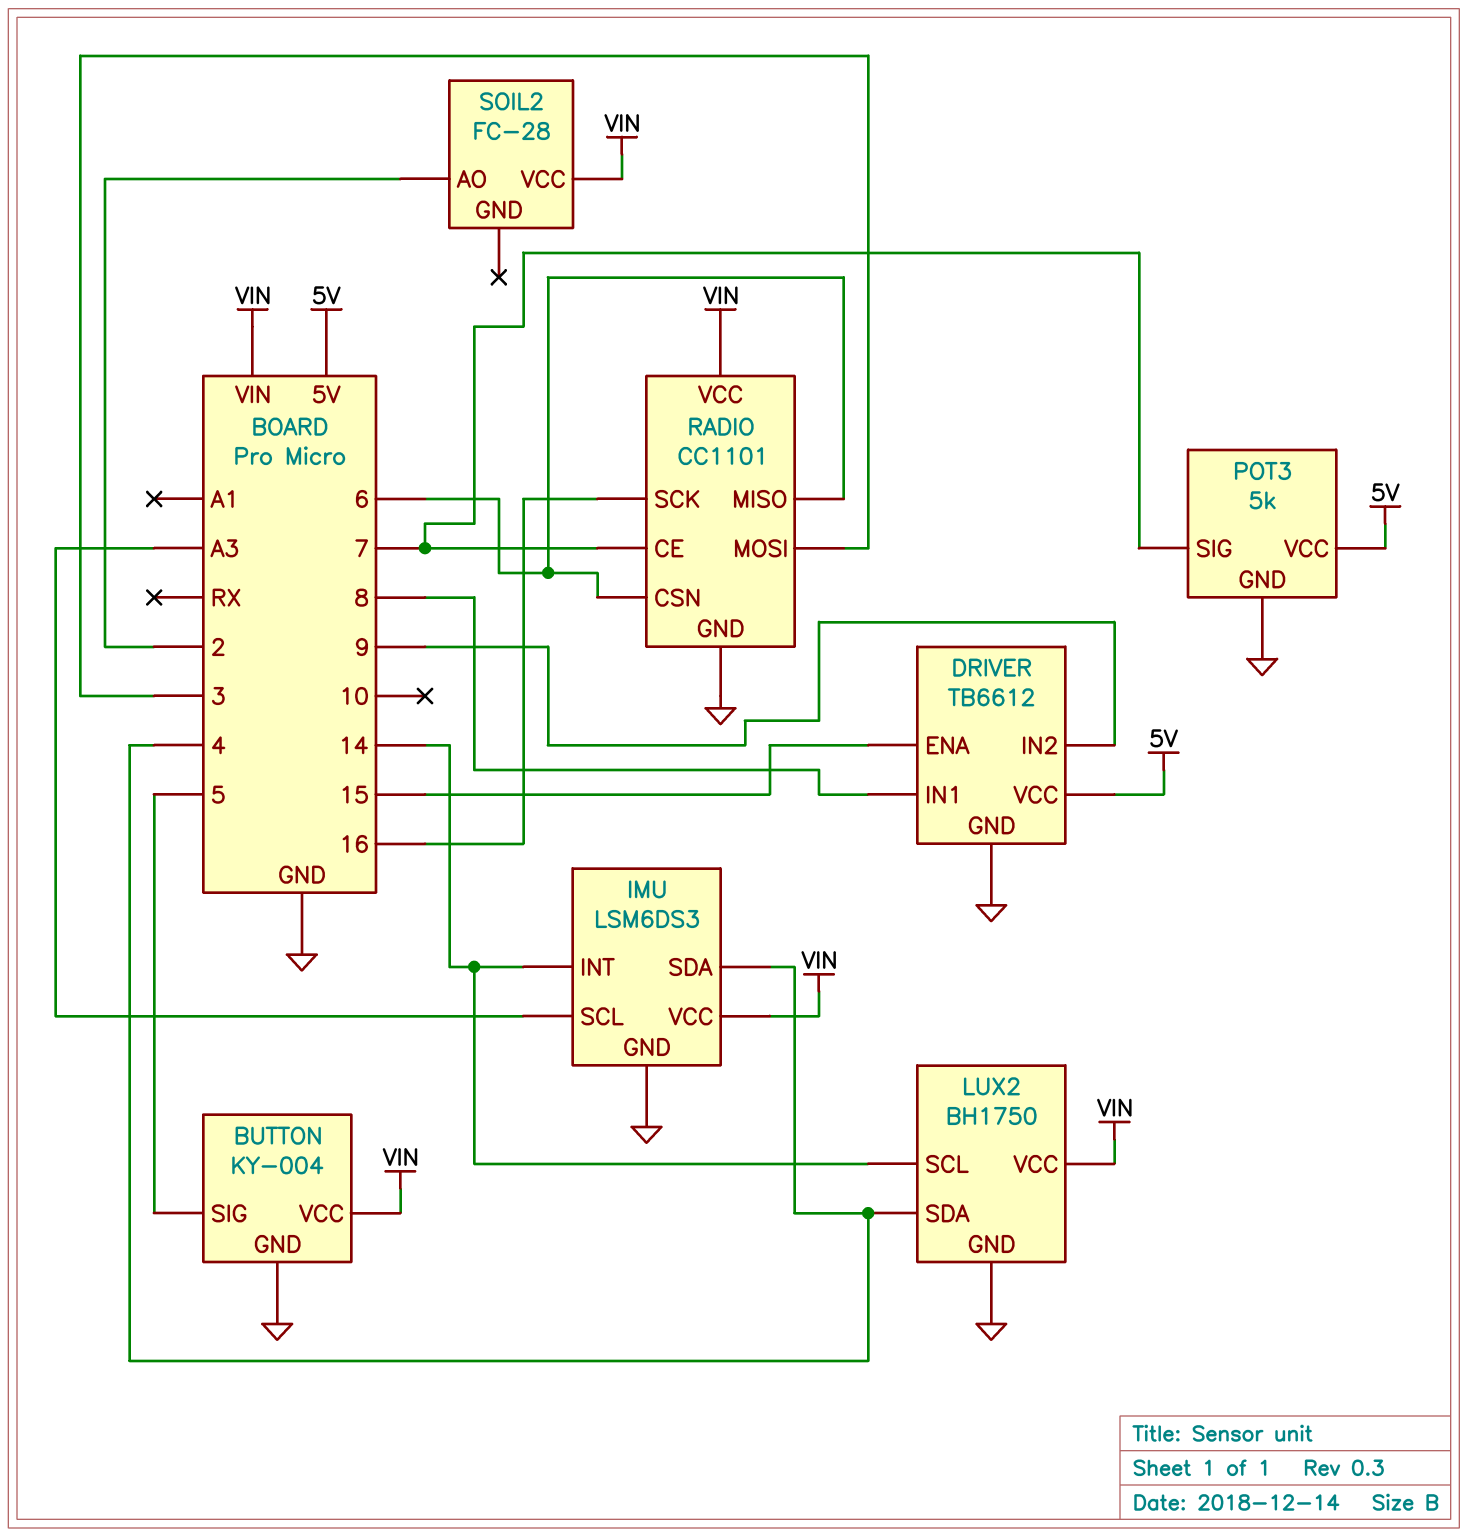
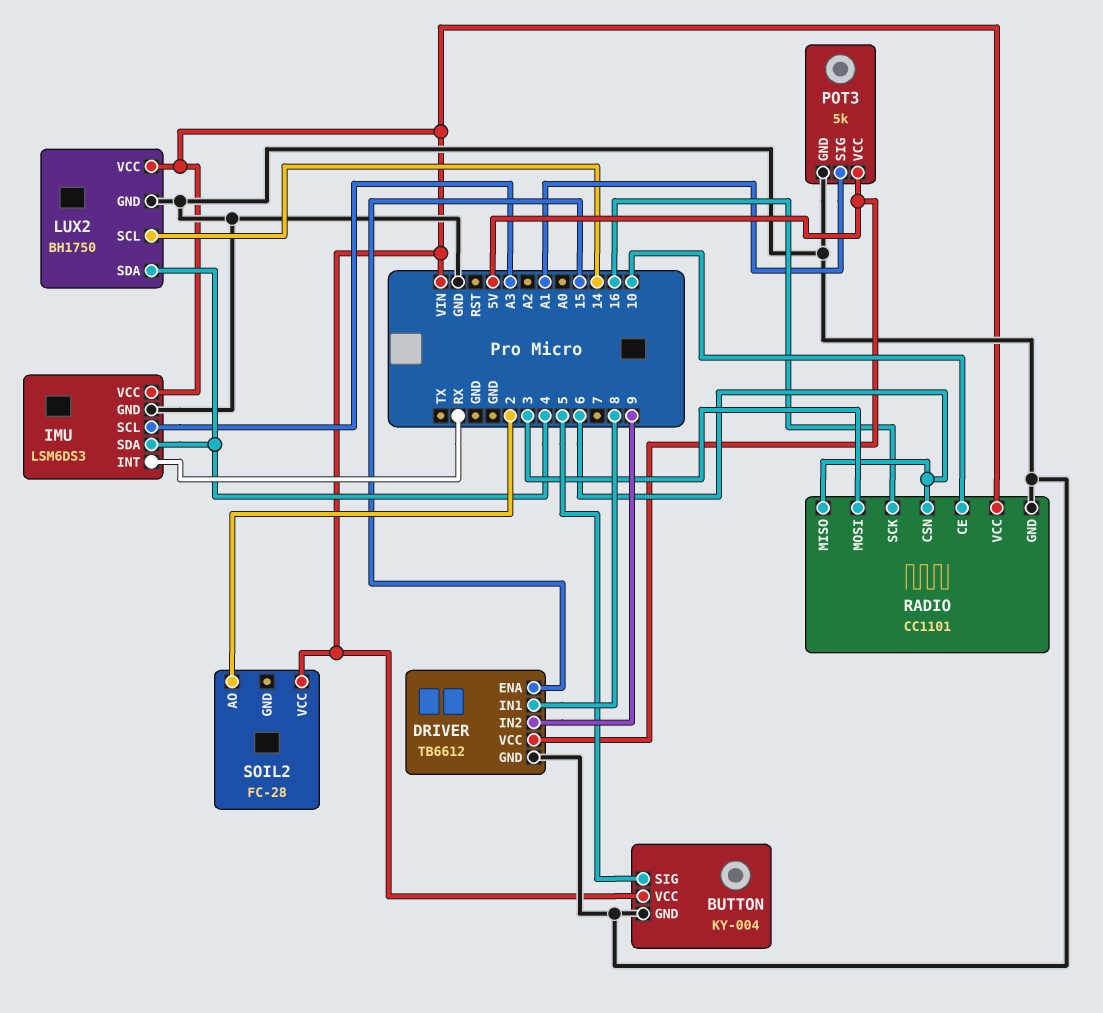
IMU pin INT: 14 -> RX
POT3 pin SIG: 7 -> A1
RADIO pin CE: 7 -> 10

